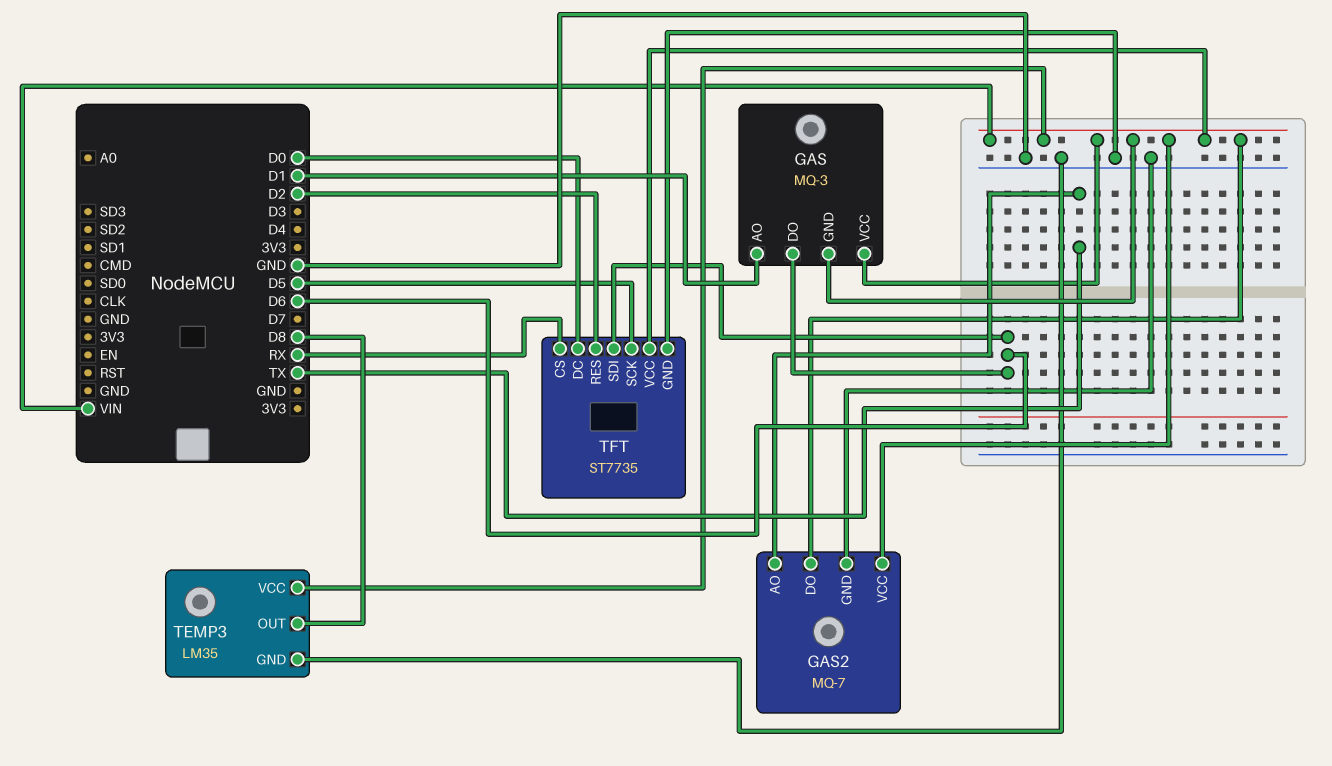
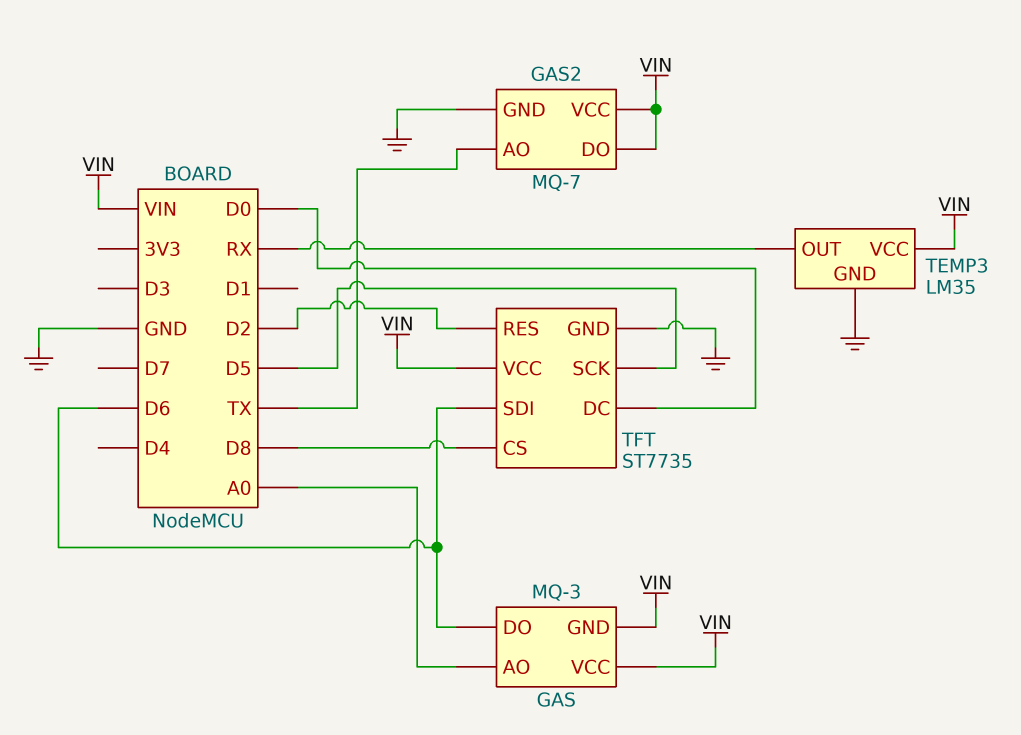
GAS pin AO: D1 -> A0
TEMP3 pin OUT: D8 -> RX
TFT pin CS: RX -> D8

